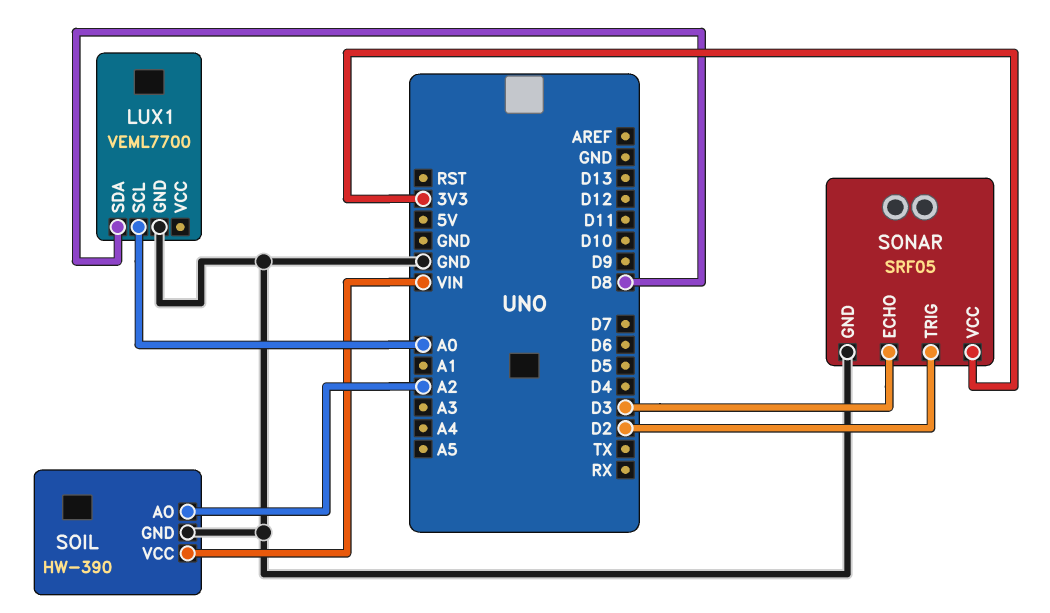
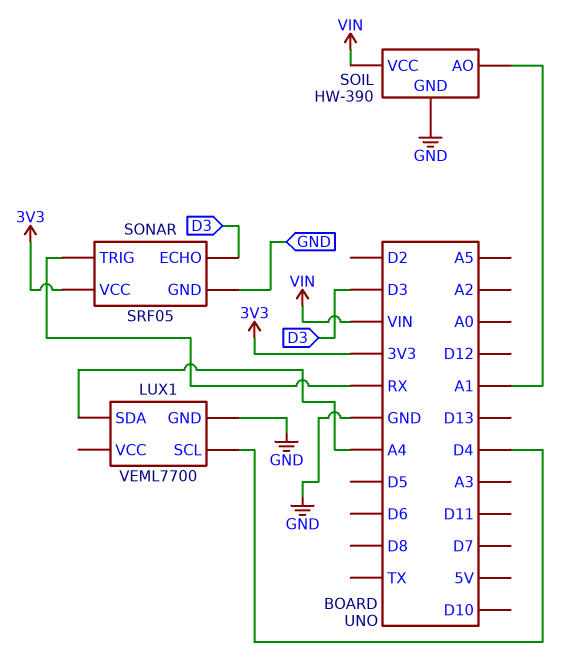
LUX1 pin SCL: A0 -> D4
LUX1 pin SDA: D8 -> A4
SOIL pin AO: A2 -> A1
SONAR pin TRIG: D2 -> RX

